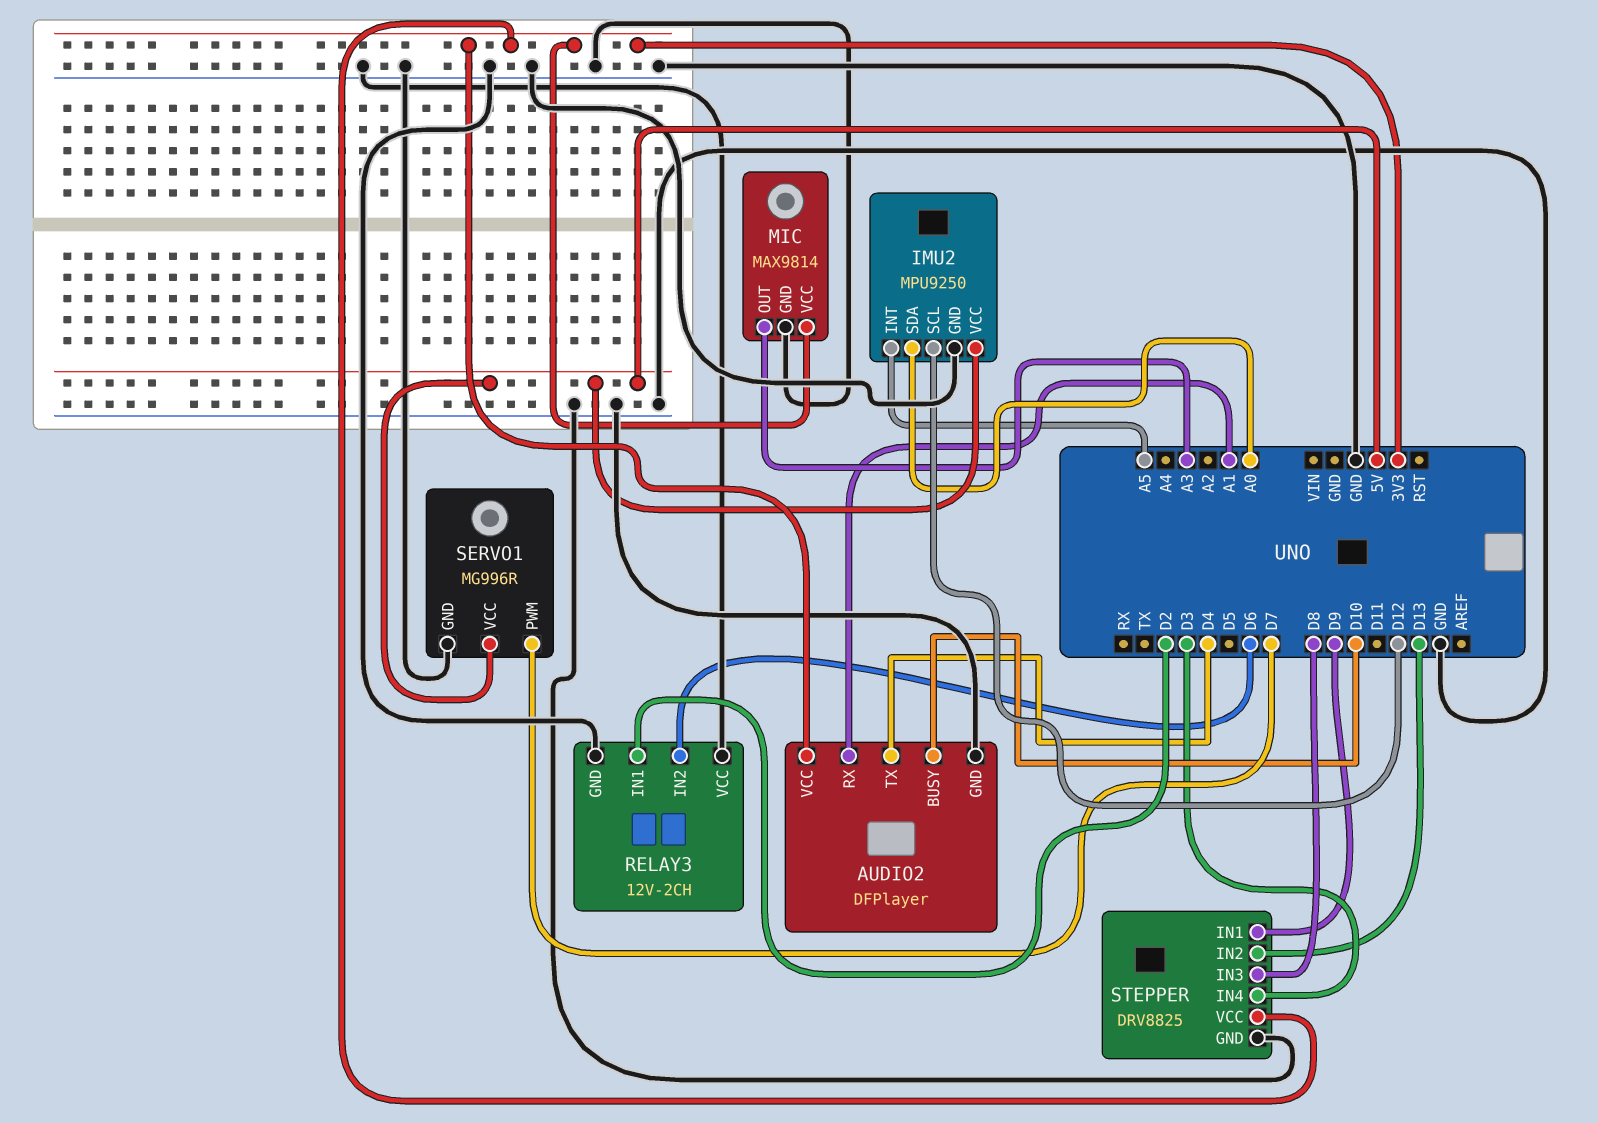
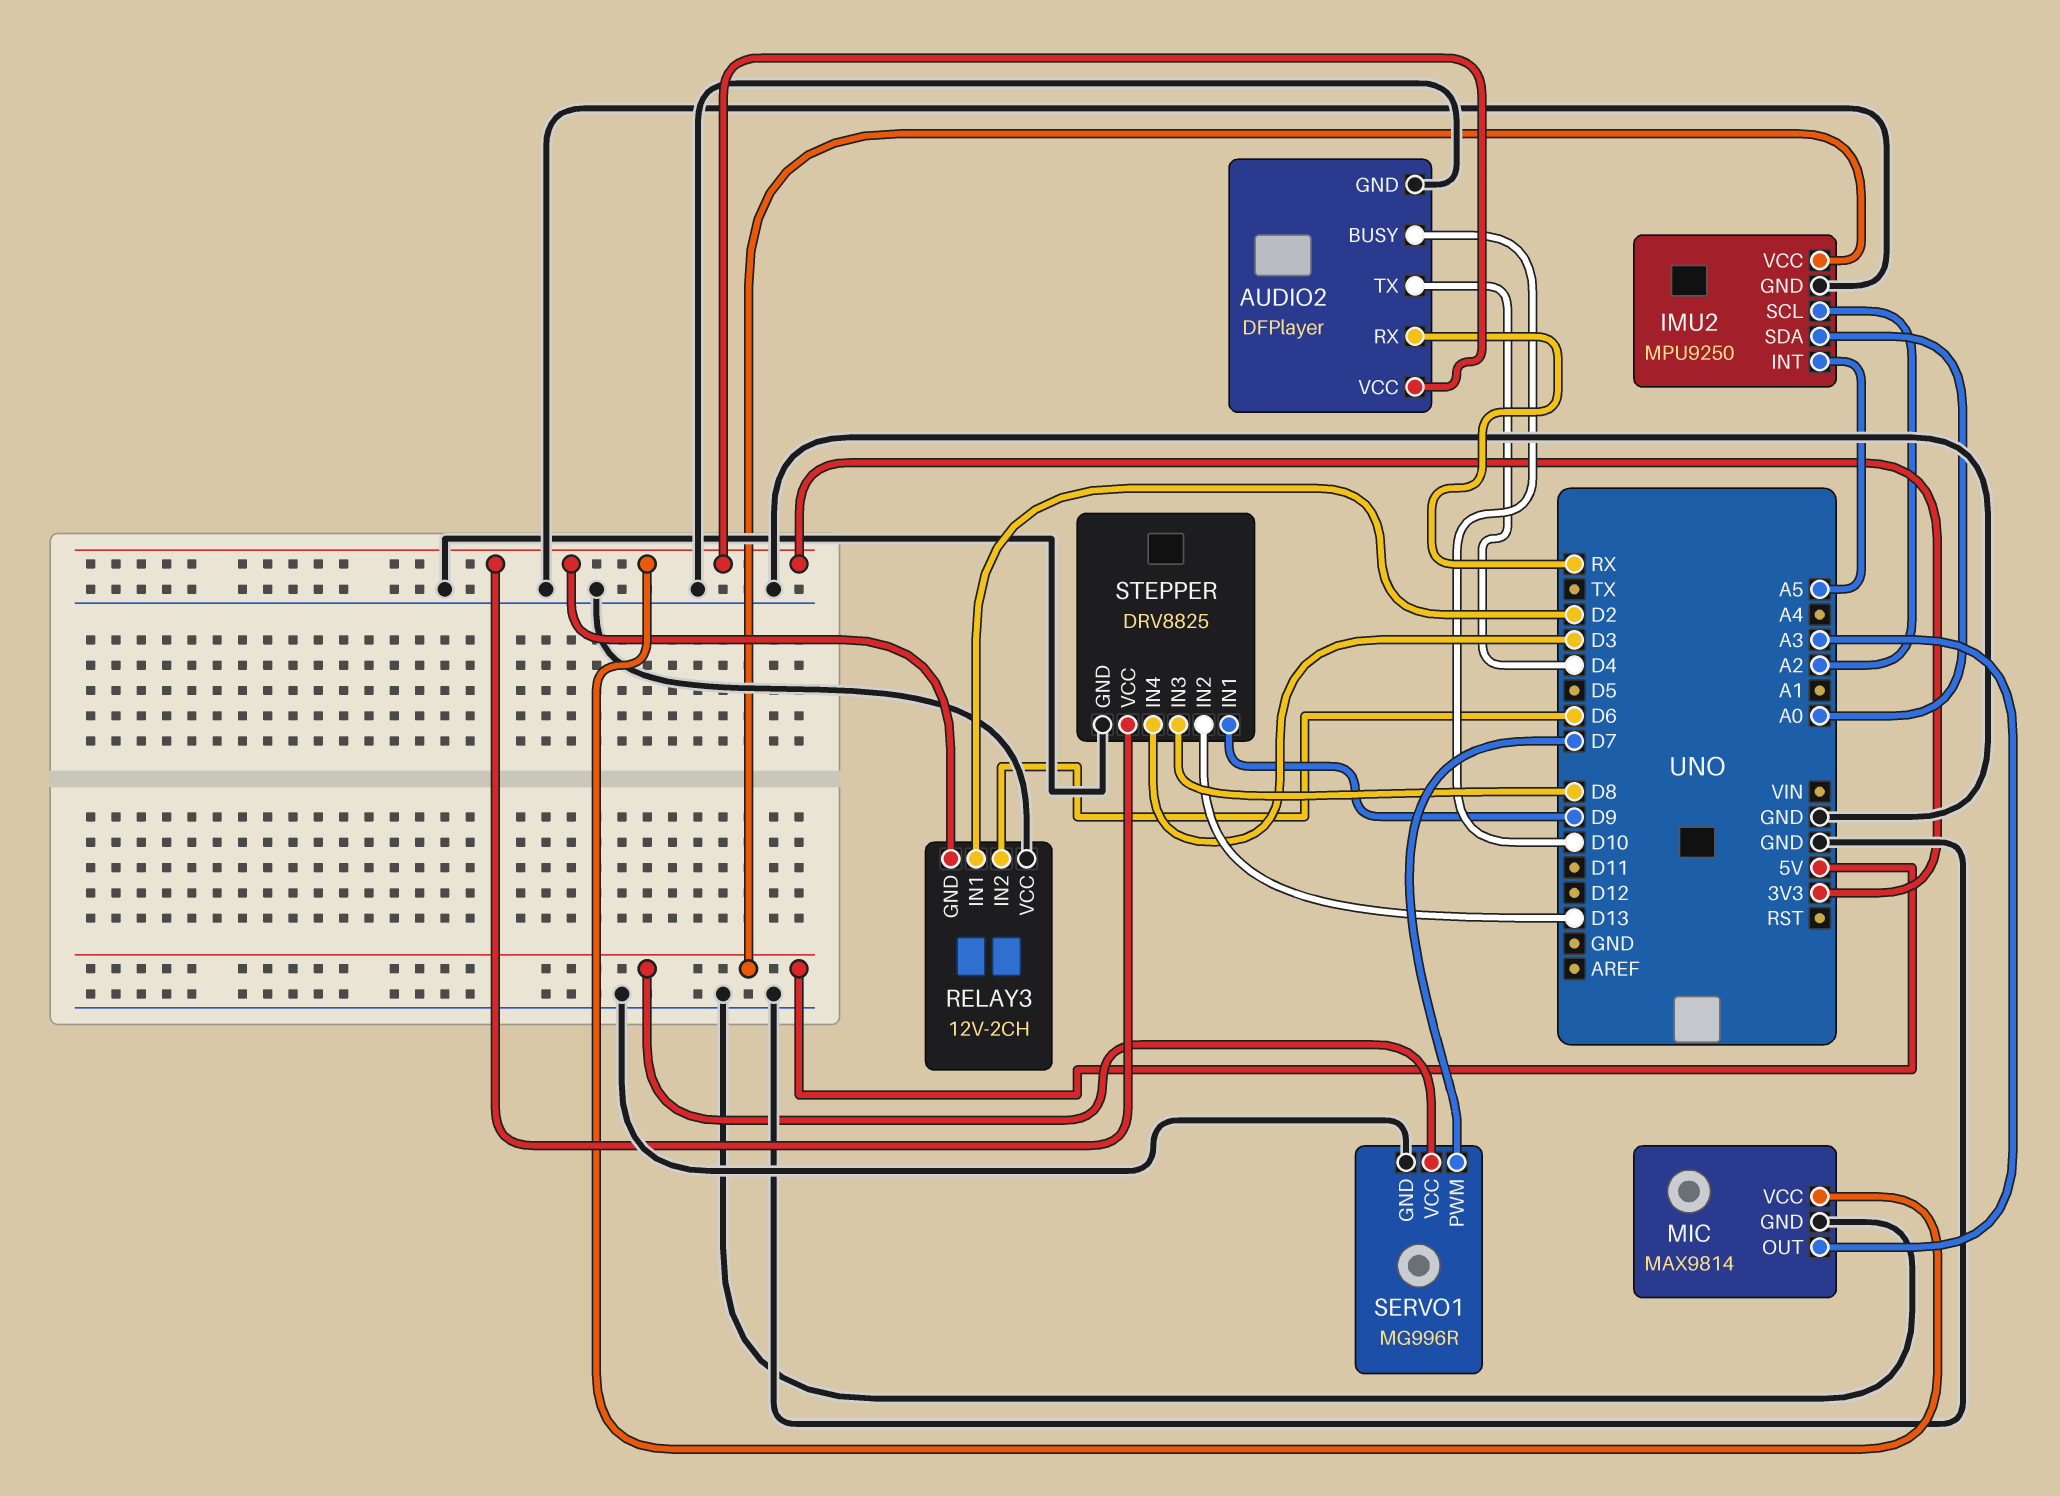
AUDIO2 pin RX: A1 -> RX
IMU2 pin SCL: D12 -> A2
RELAY3 pin GND: GND -> 3V3

